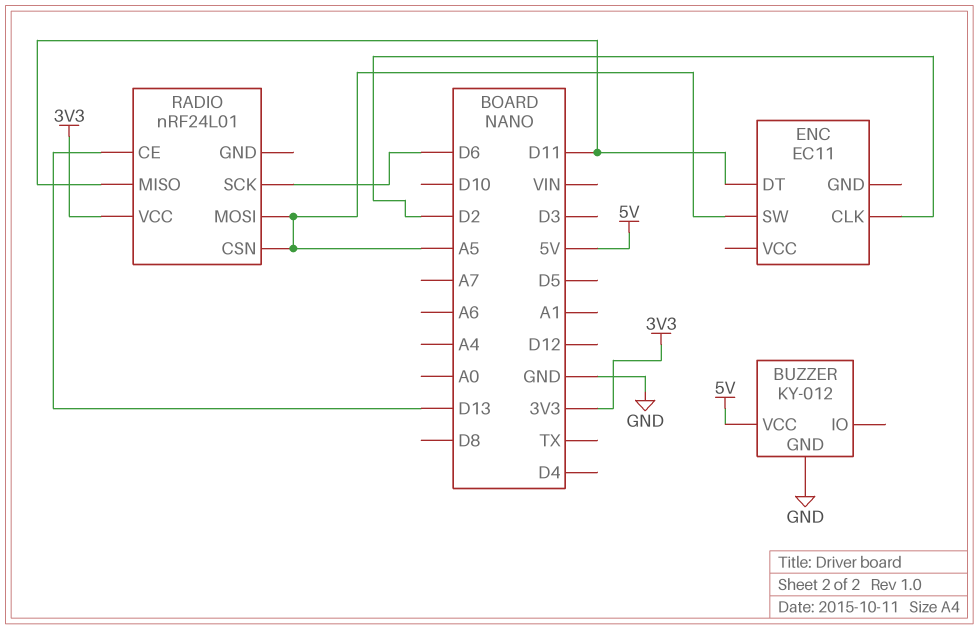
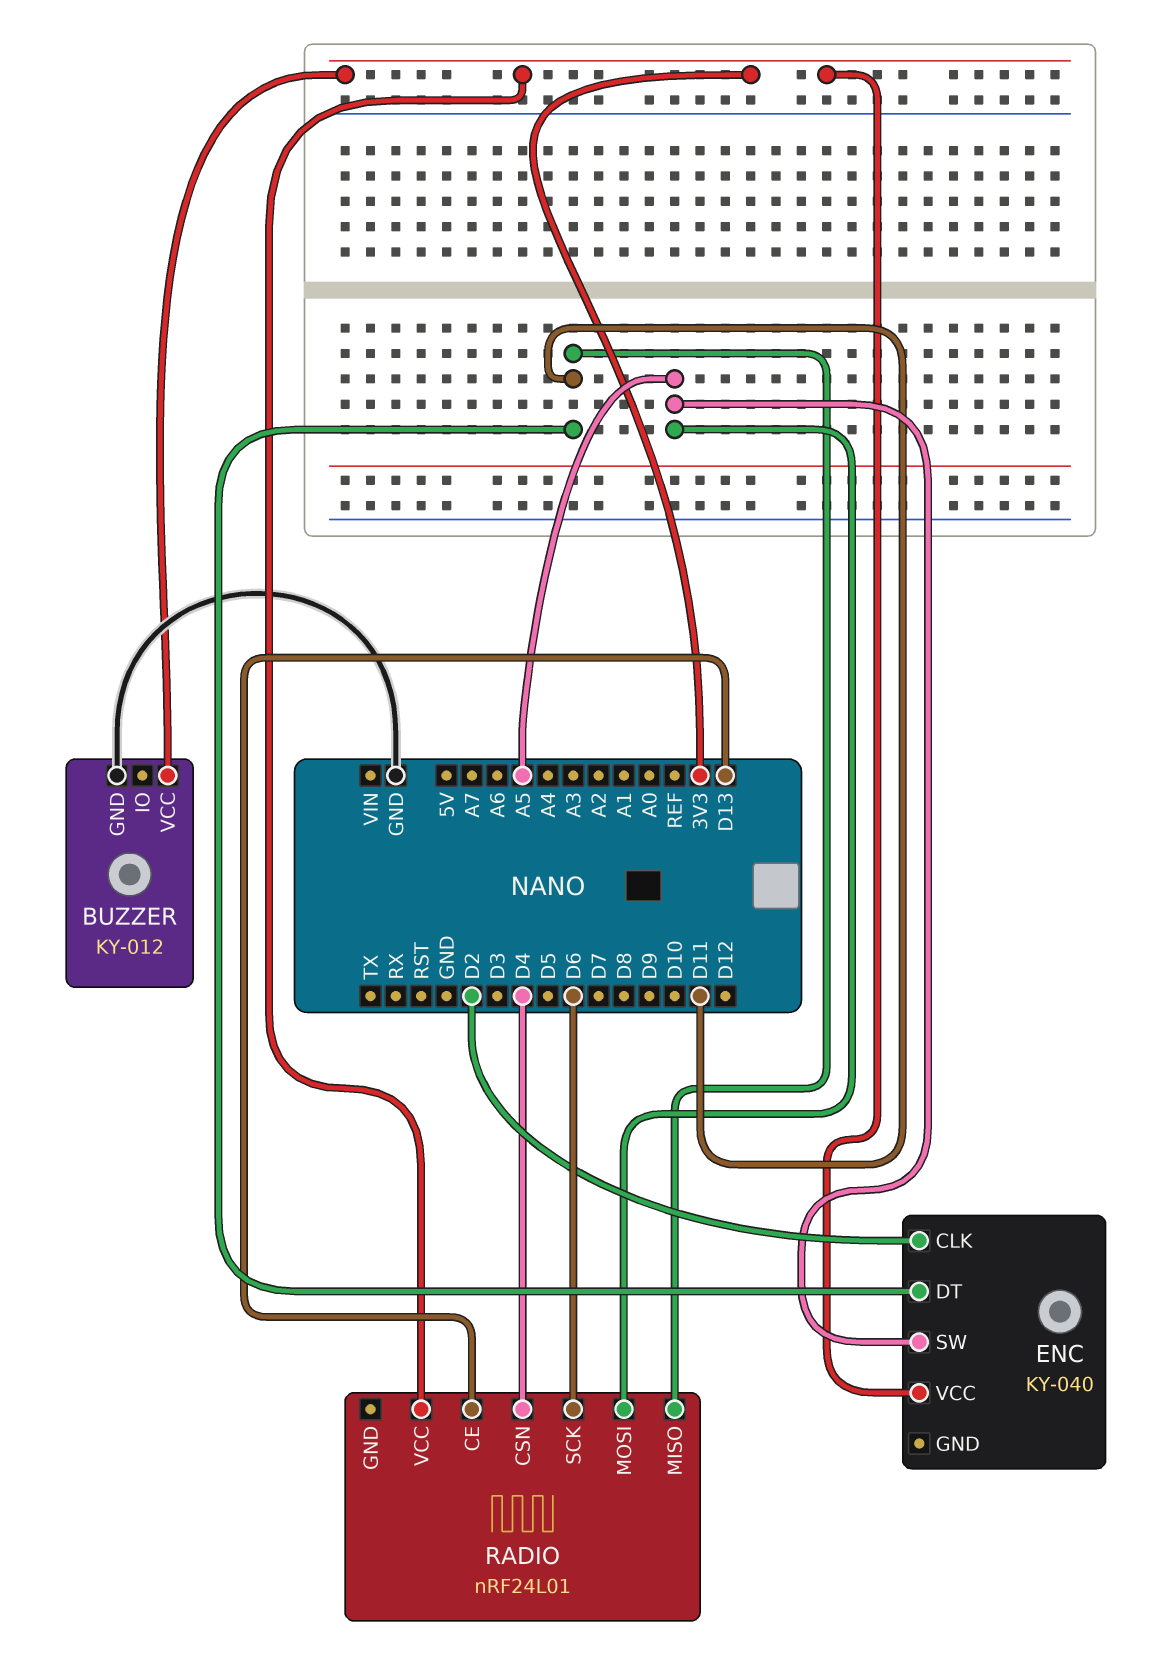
BUZZER pin VCC: 5V -> 3V3
ENC: EC11 -> KY-040
ENC pin VCC: none -> 3V3
RADIO pin CSN: A5 -> D4

